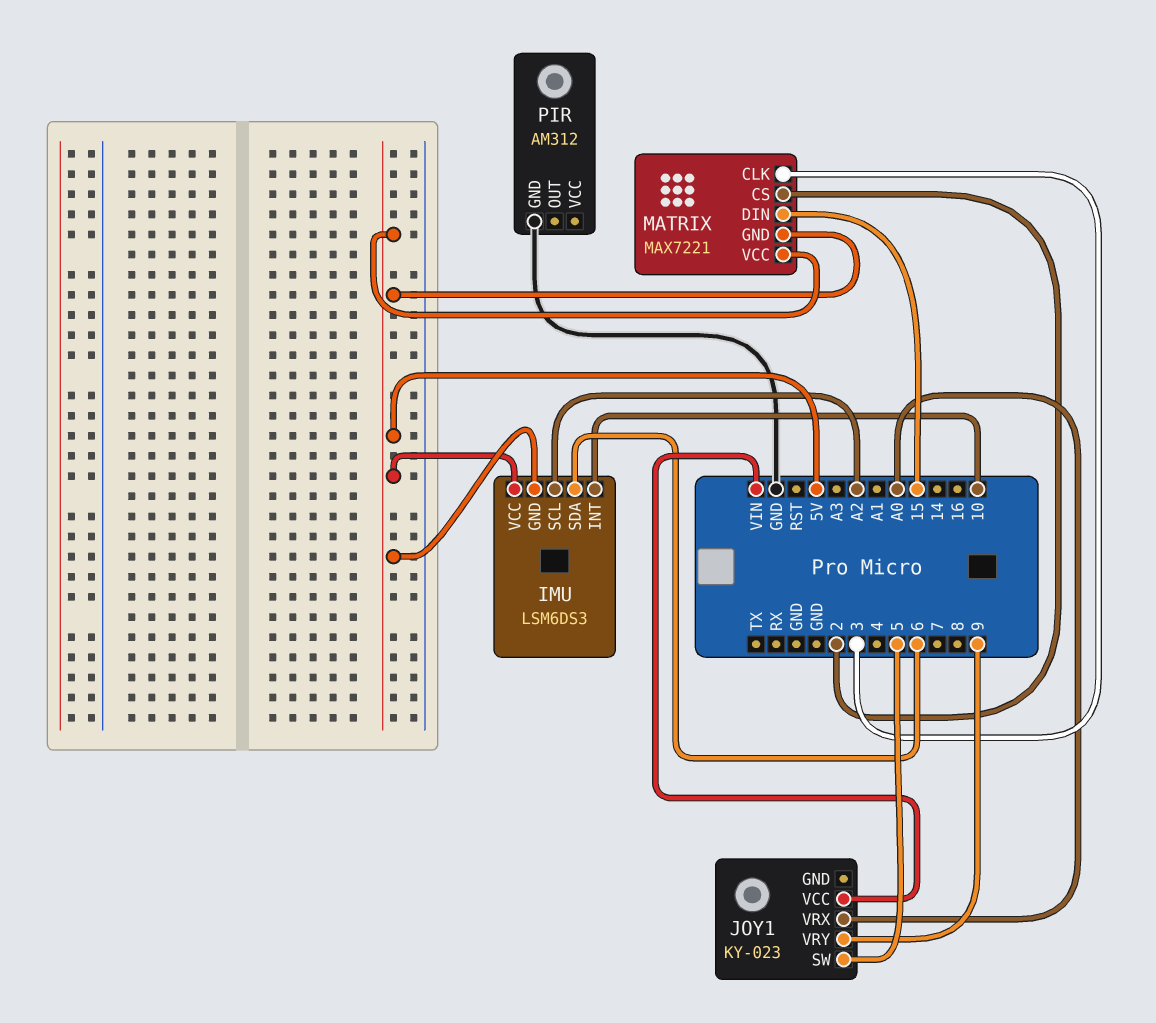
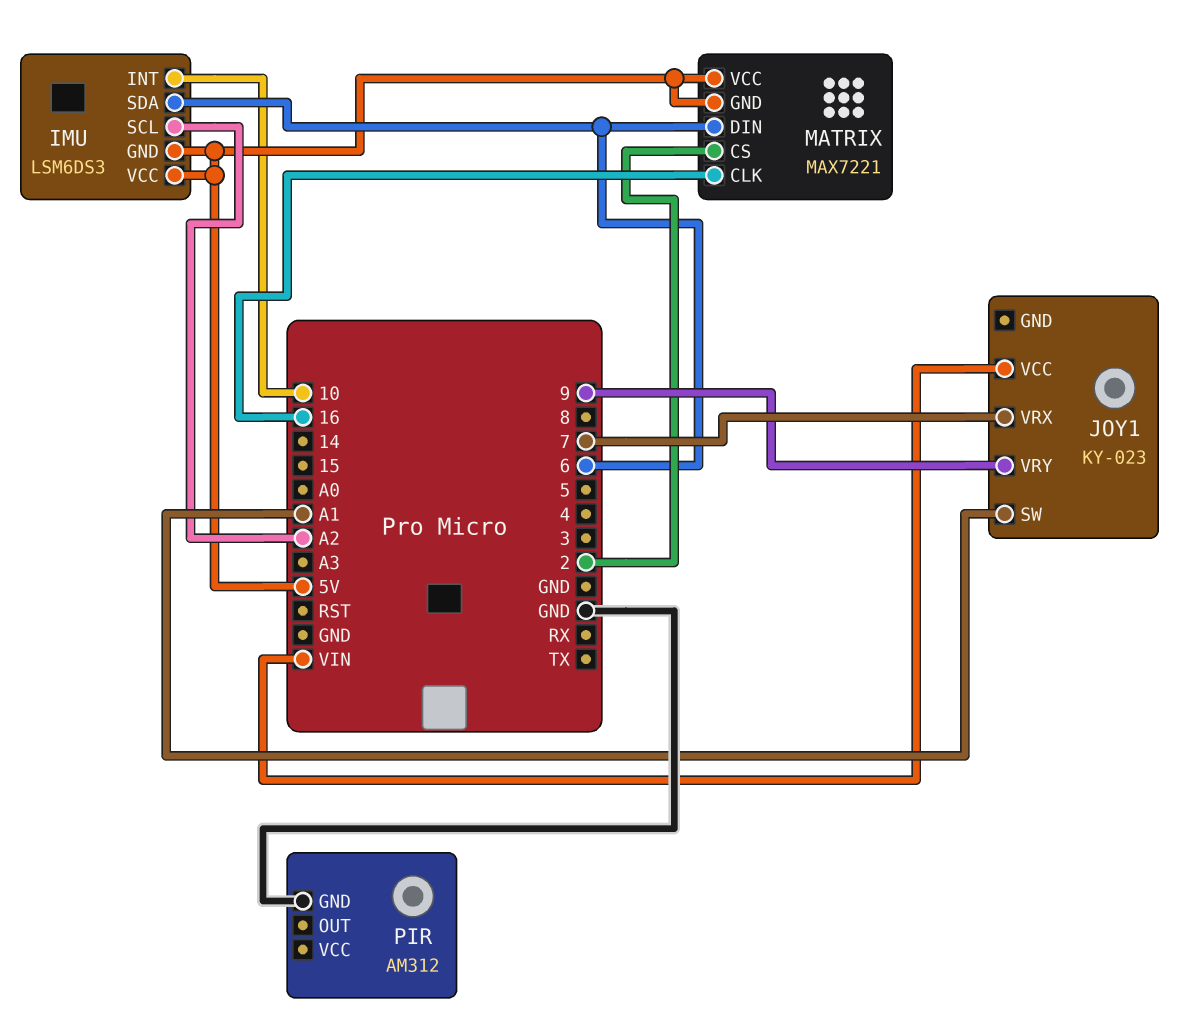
JOY1 pin SW: 5 -> A1
JOY1 pin VRX: A0 -> 7
MATRIX pin CLK: 3 -> 16
MATRIX pin DIN: 15 -> 6

